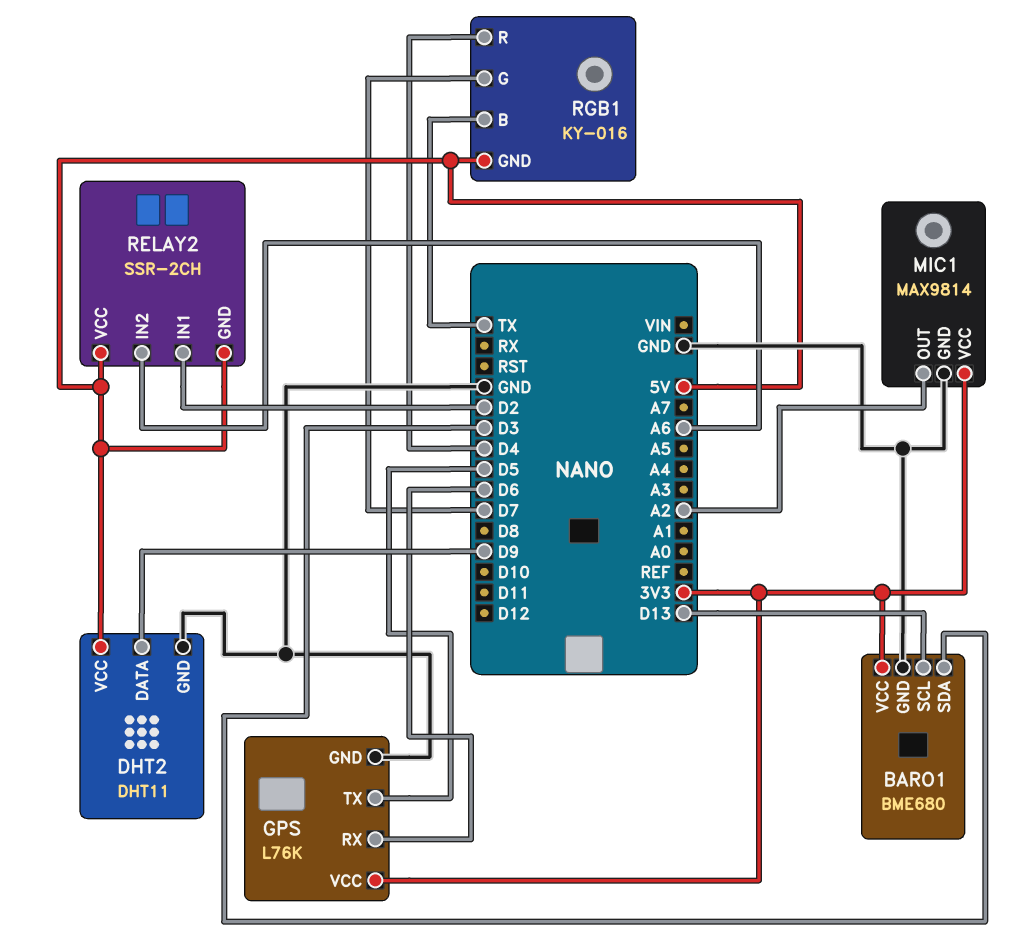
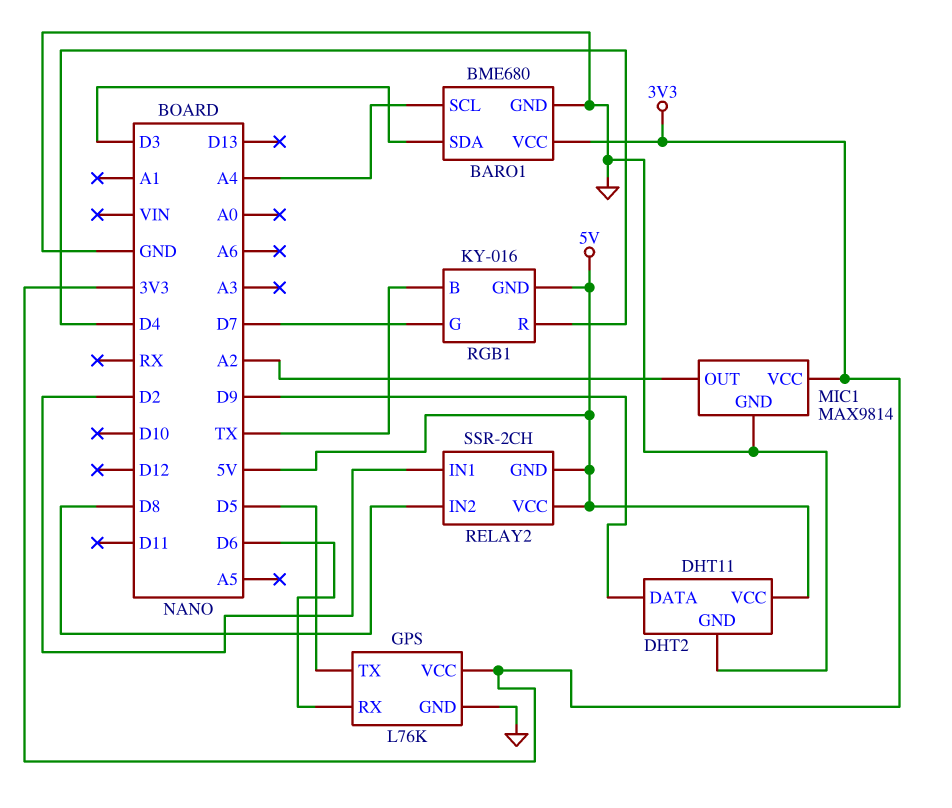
BARO1 pin SCL: D13 -> A4
RELAY2 pin IN2: A6 -> D8

